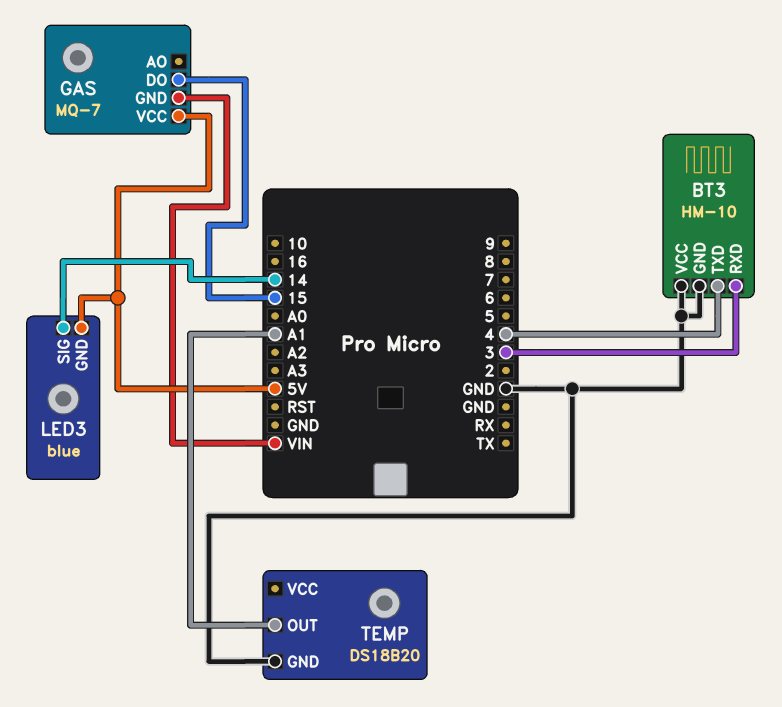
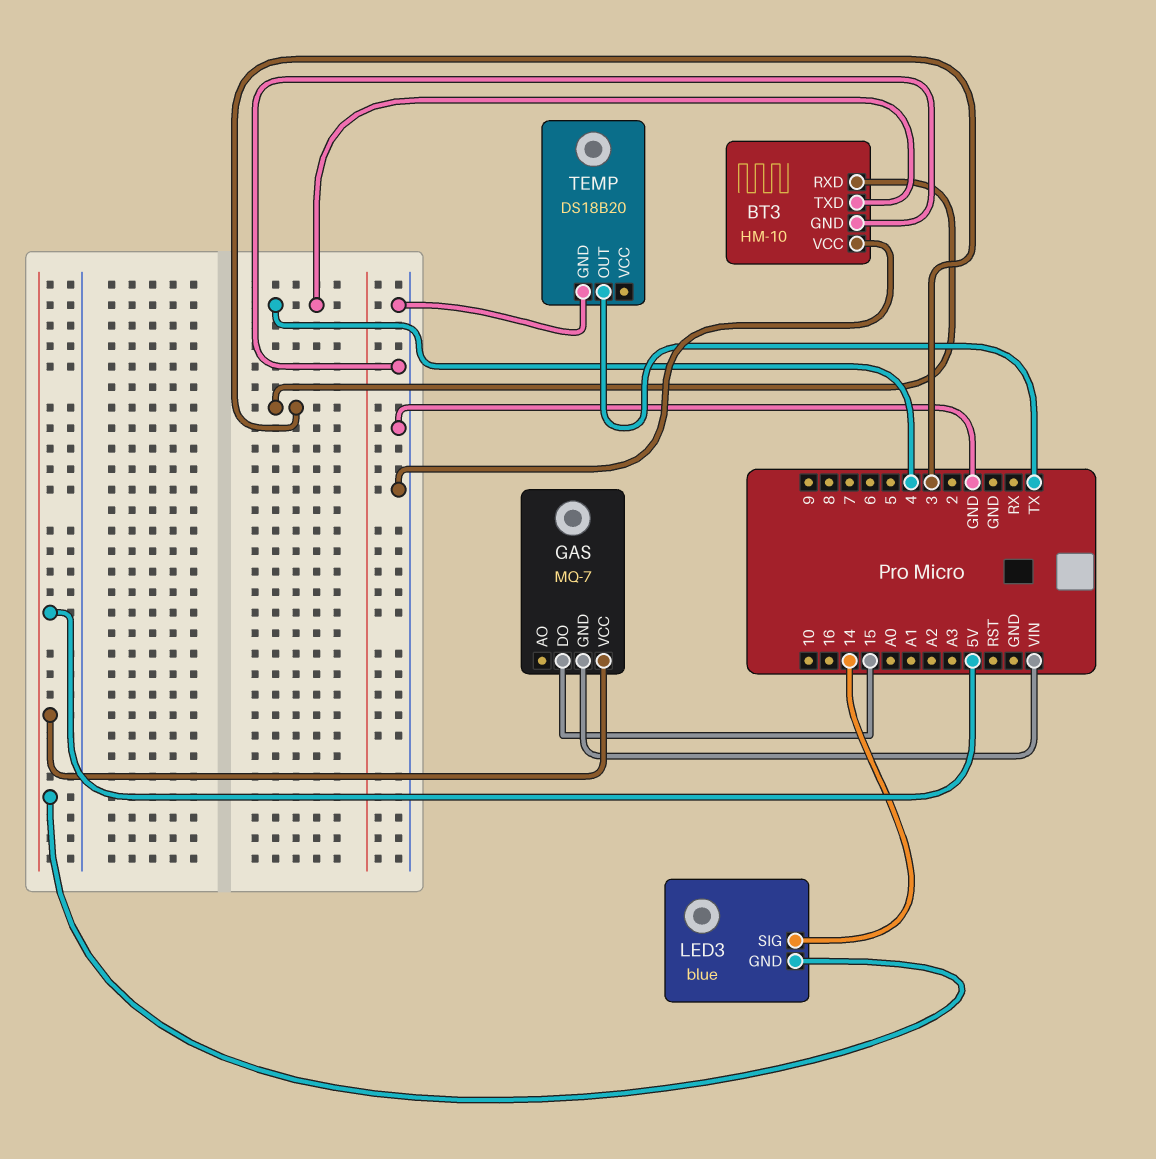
TEMP pin OUT: A1 -> TX

